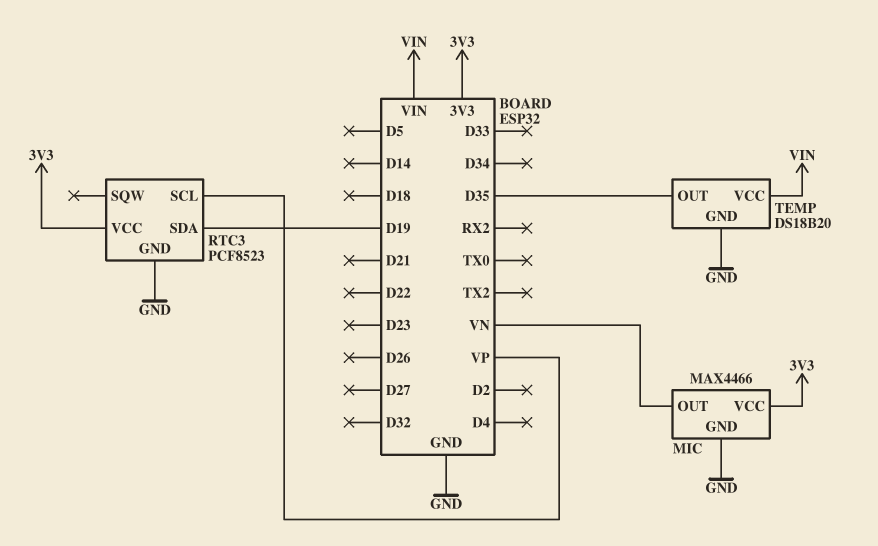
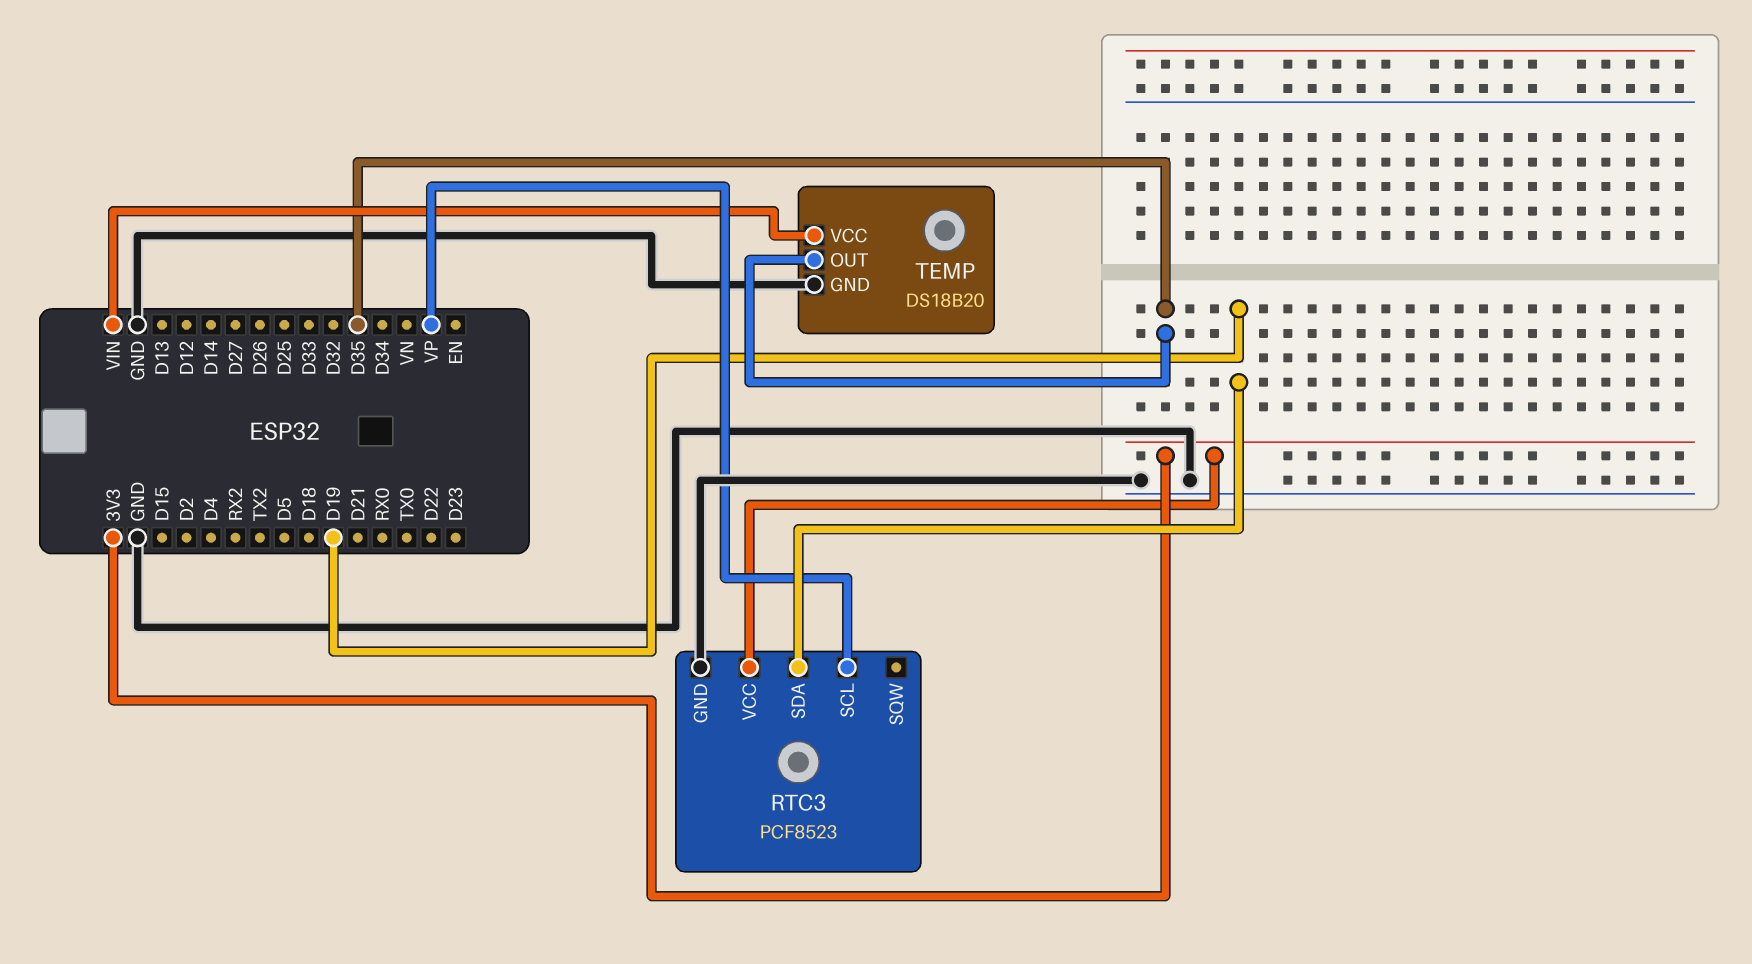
MIC: MAX4466 -> none
MIC pin GND: GND -> none
MIC pin OUT: VN -> none
MIC pin VCC: 3V3 -> none

